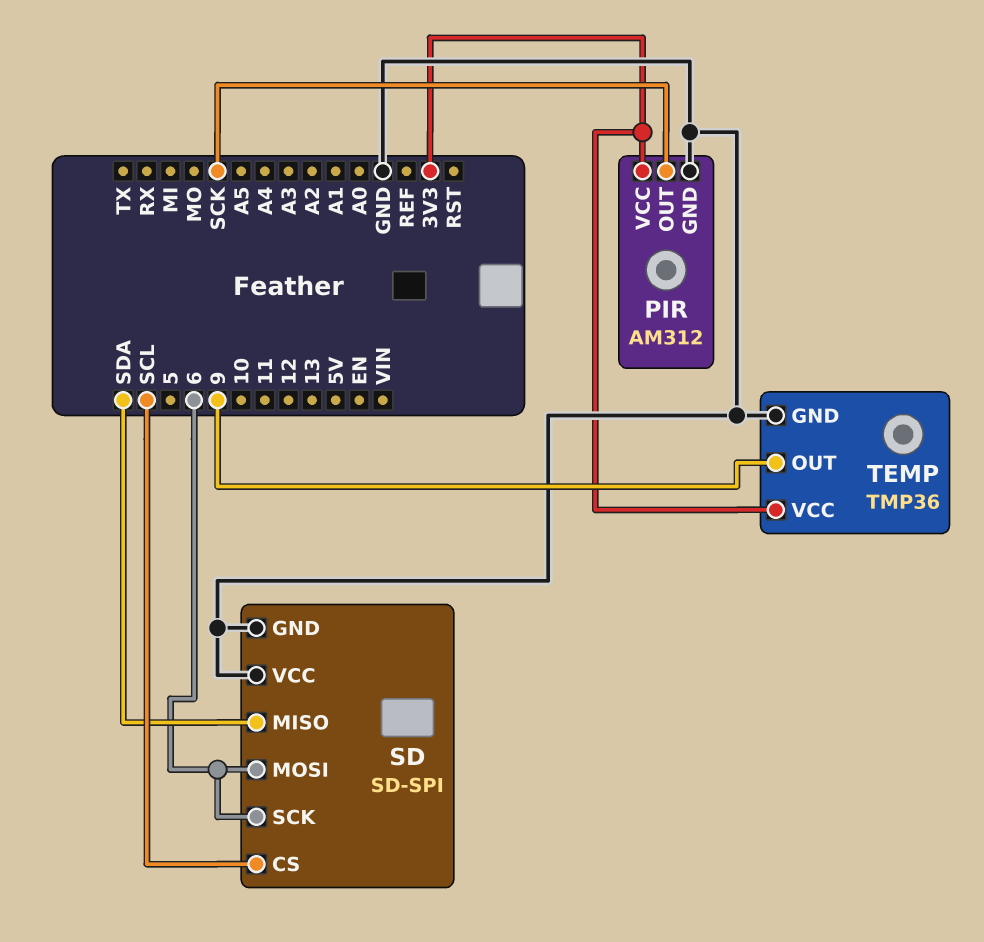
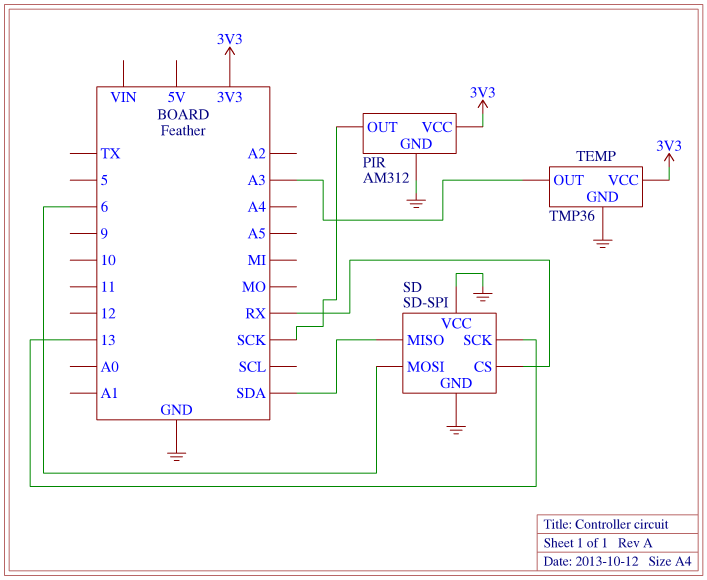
SD pin CS: SCL -> RX
SD pin SCK: 6 -> 13
TEMP pin OUT: 9 -> A3

